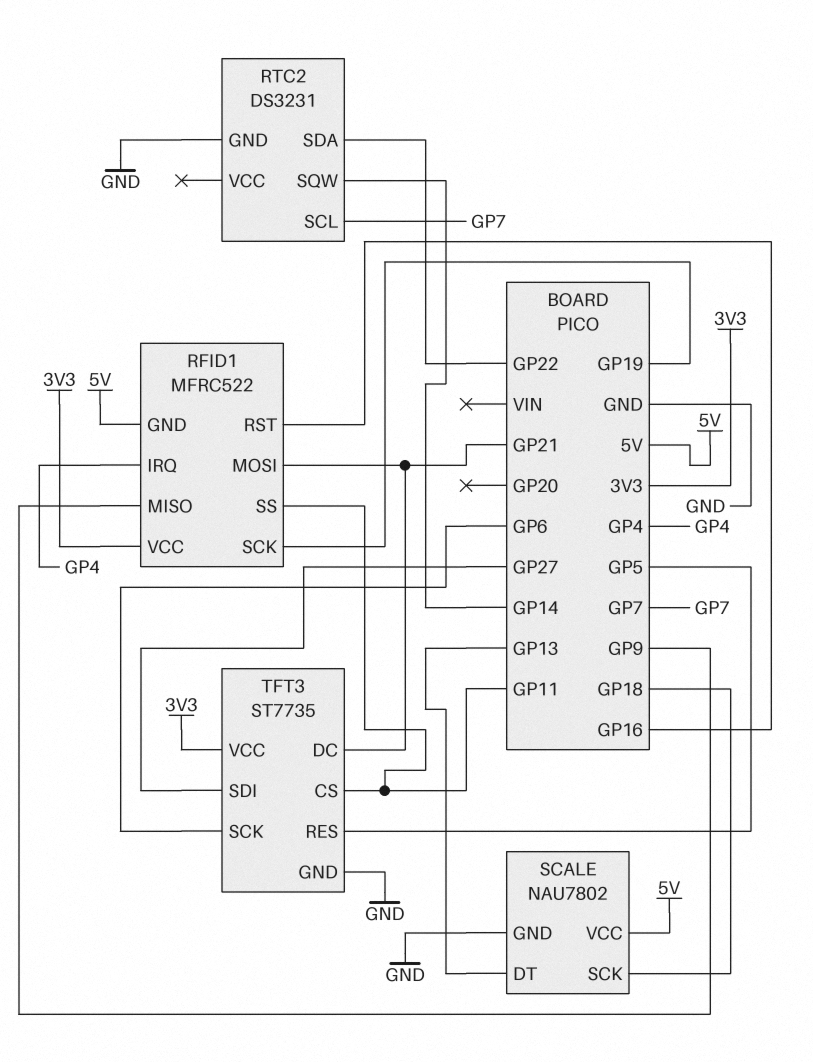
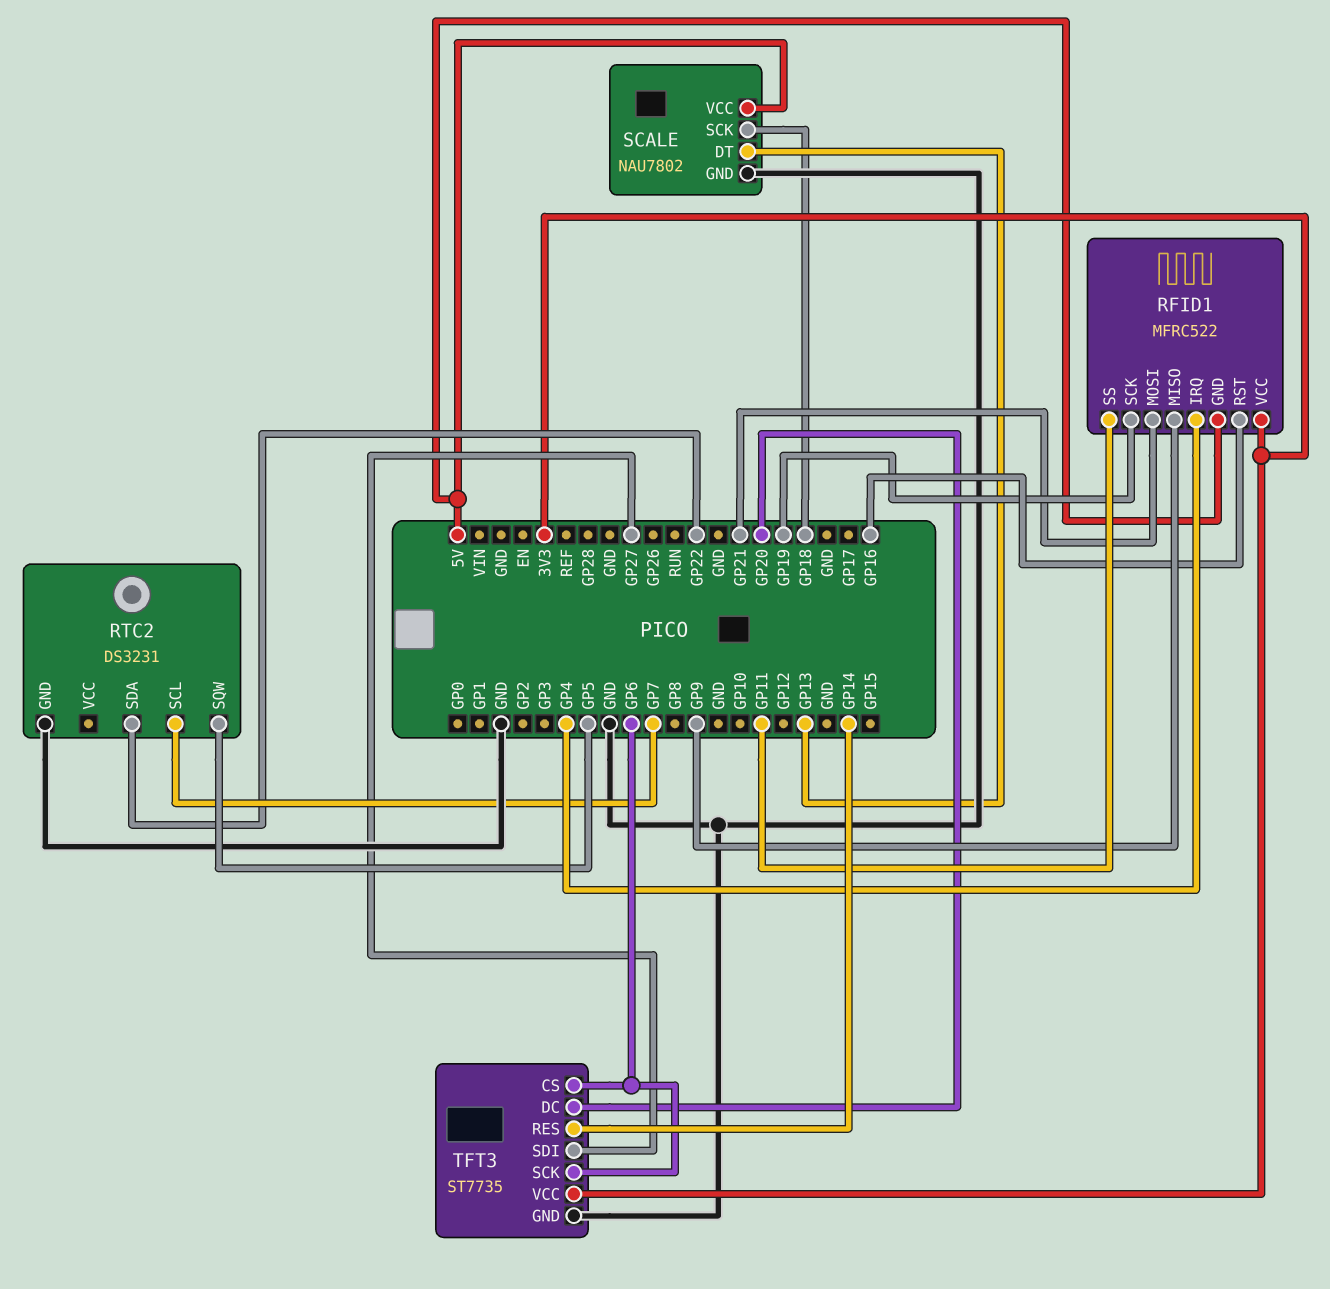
RTC2 pin SQW: GP14 -> GP5
TFT3 pin CS: GP11 -> GP6
TFT3 pin DC: GP21 -> GP20
TFT3 pin RES: GP5 -> GP14

